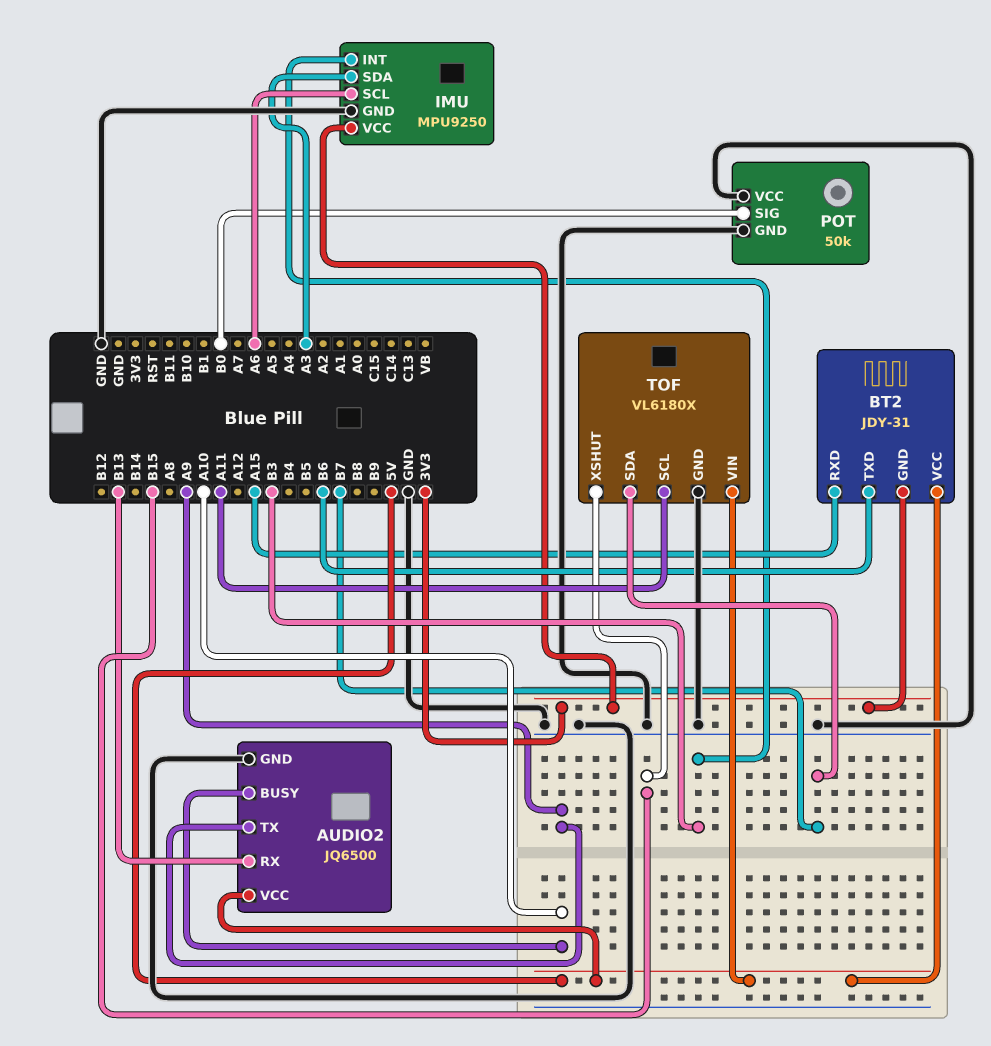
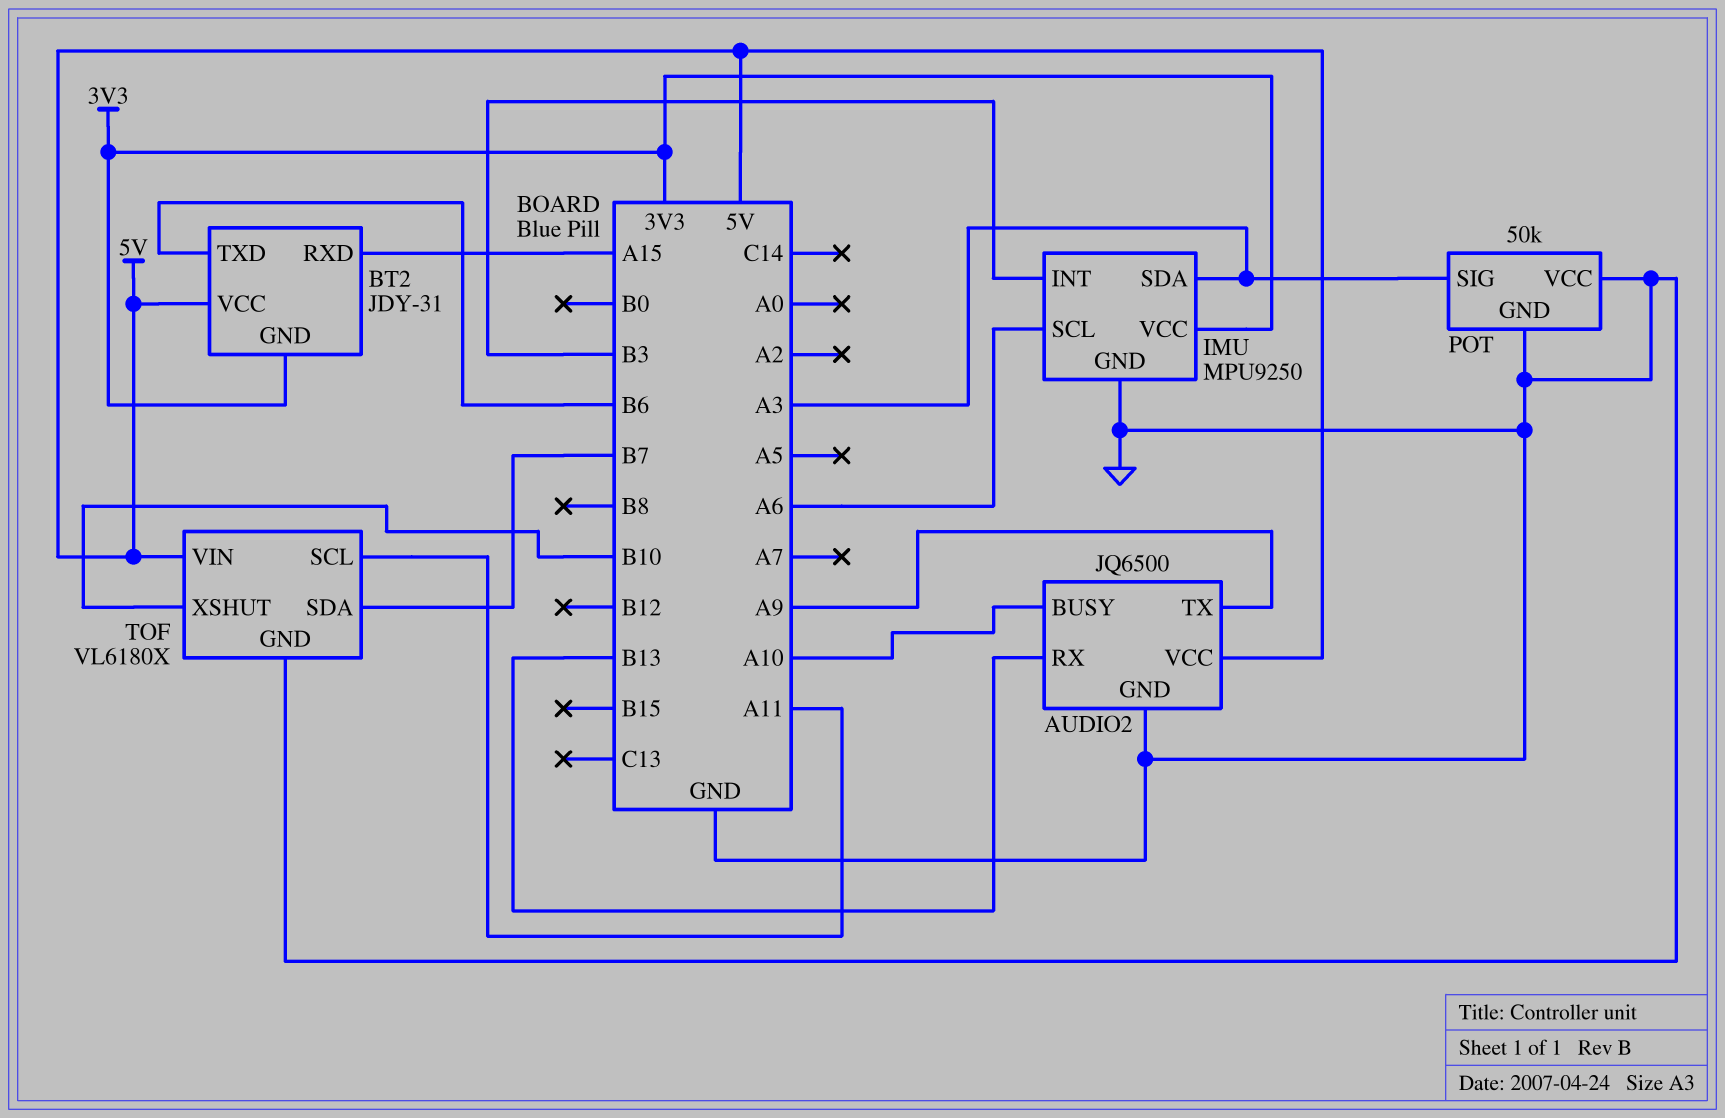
POT pin SIG: B0 -> A3
TOF pin XSHUT: B15 -> B10

